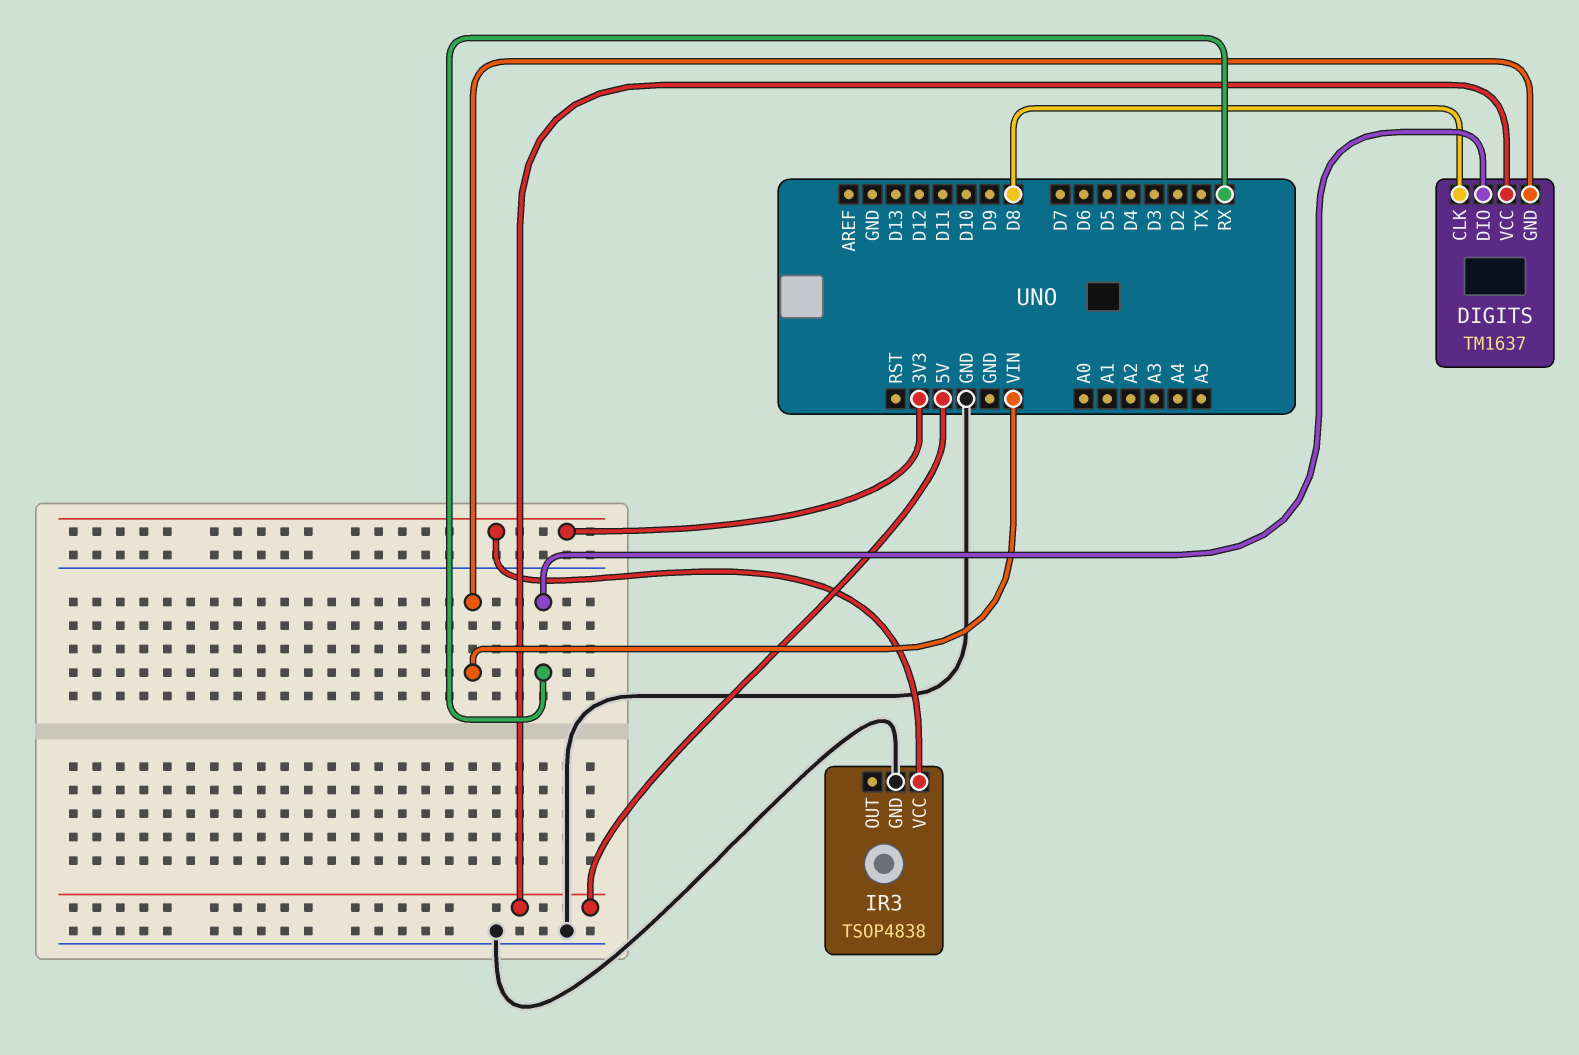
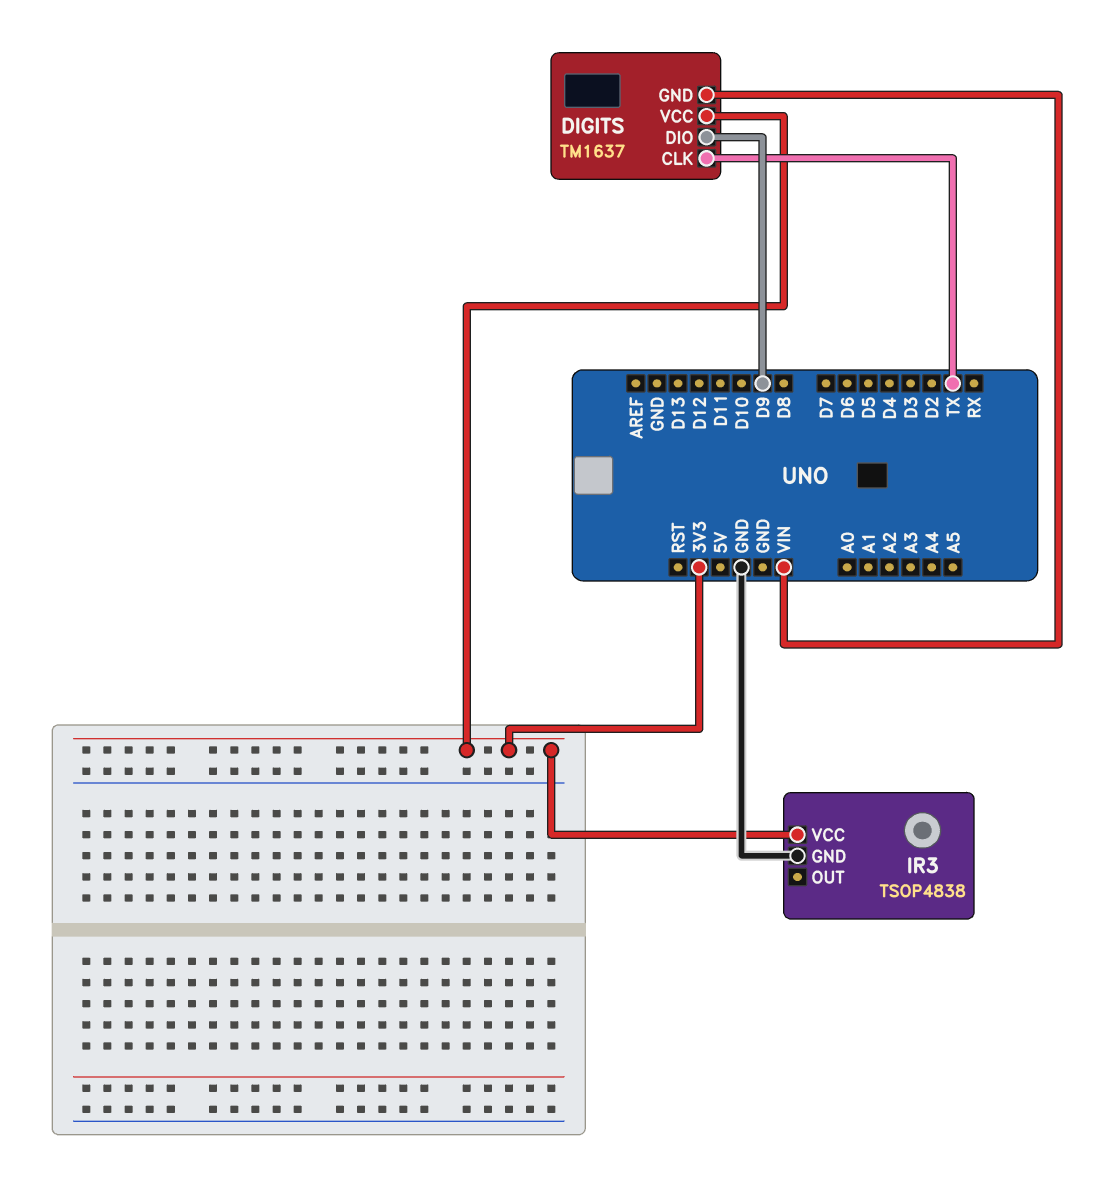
DIGITS pin CLK: D8 -> TX
DIGITS pin DIO: RX -> D9
DIGITS pin VCC: 5V -> 3V3

